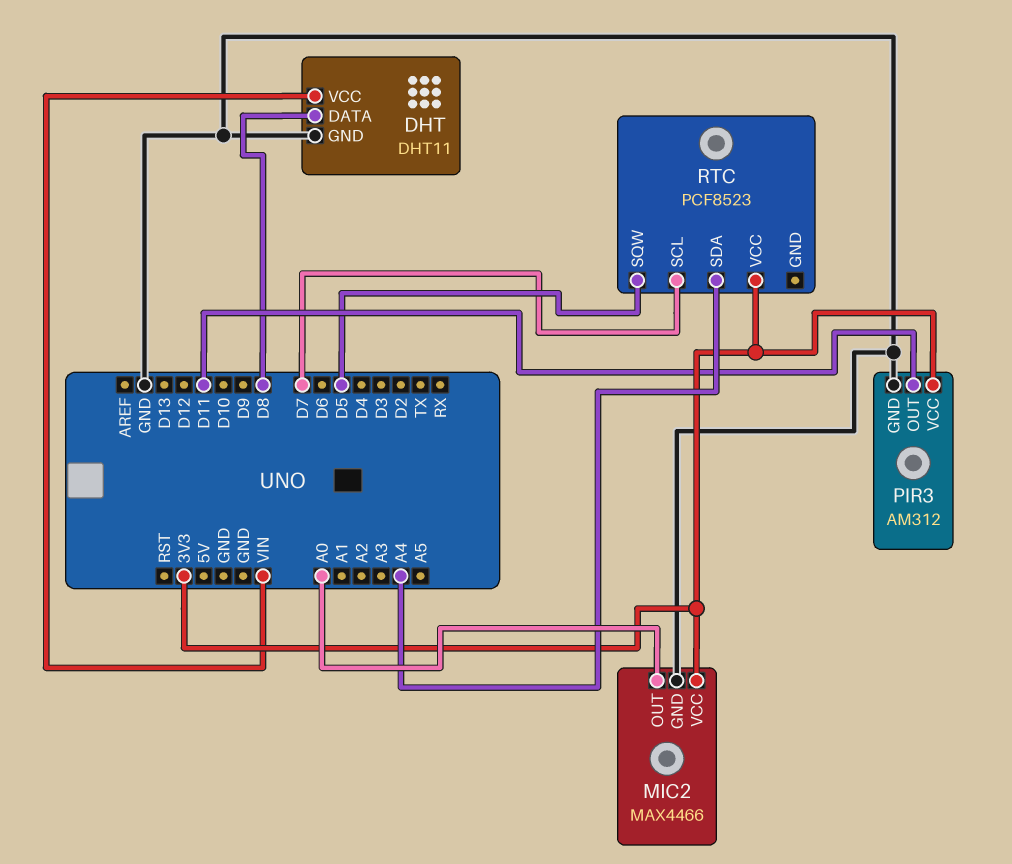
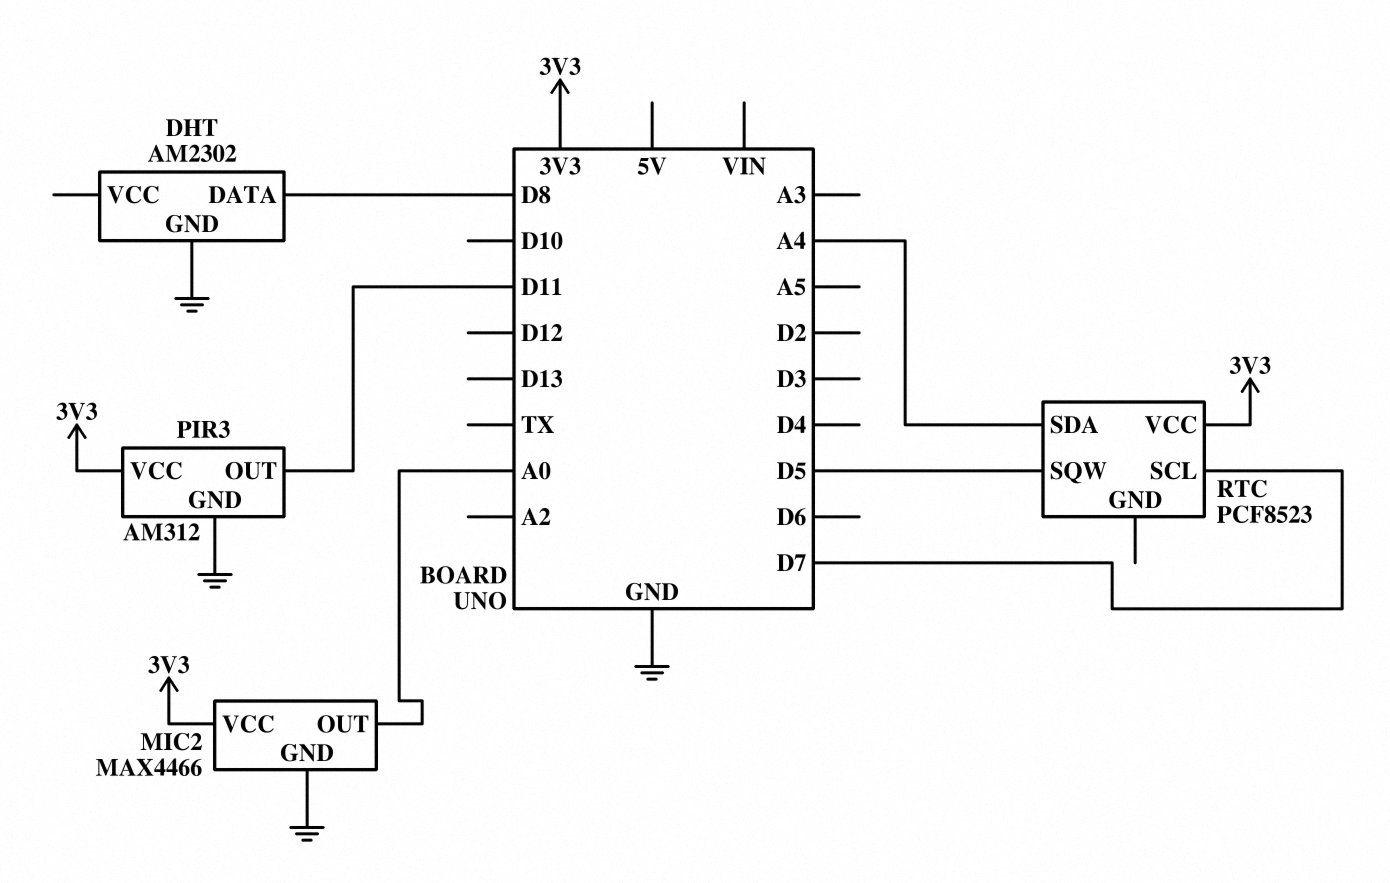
DHT: DHT11 -> AM2302
DHT pin VCC: VIN -> none

